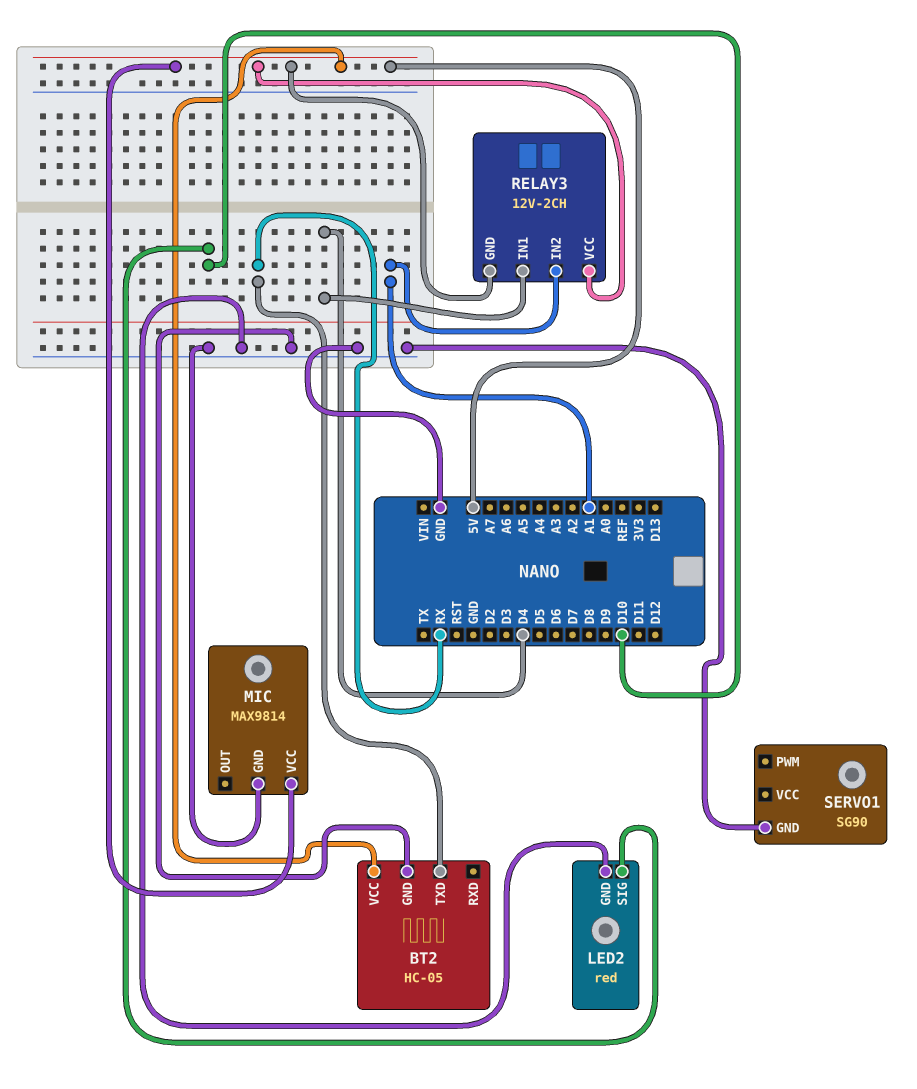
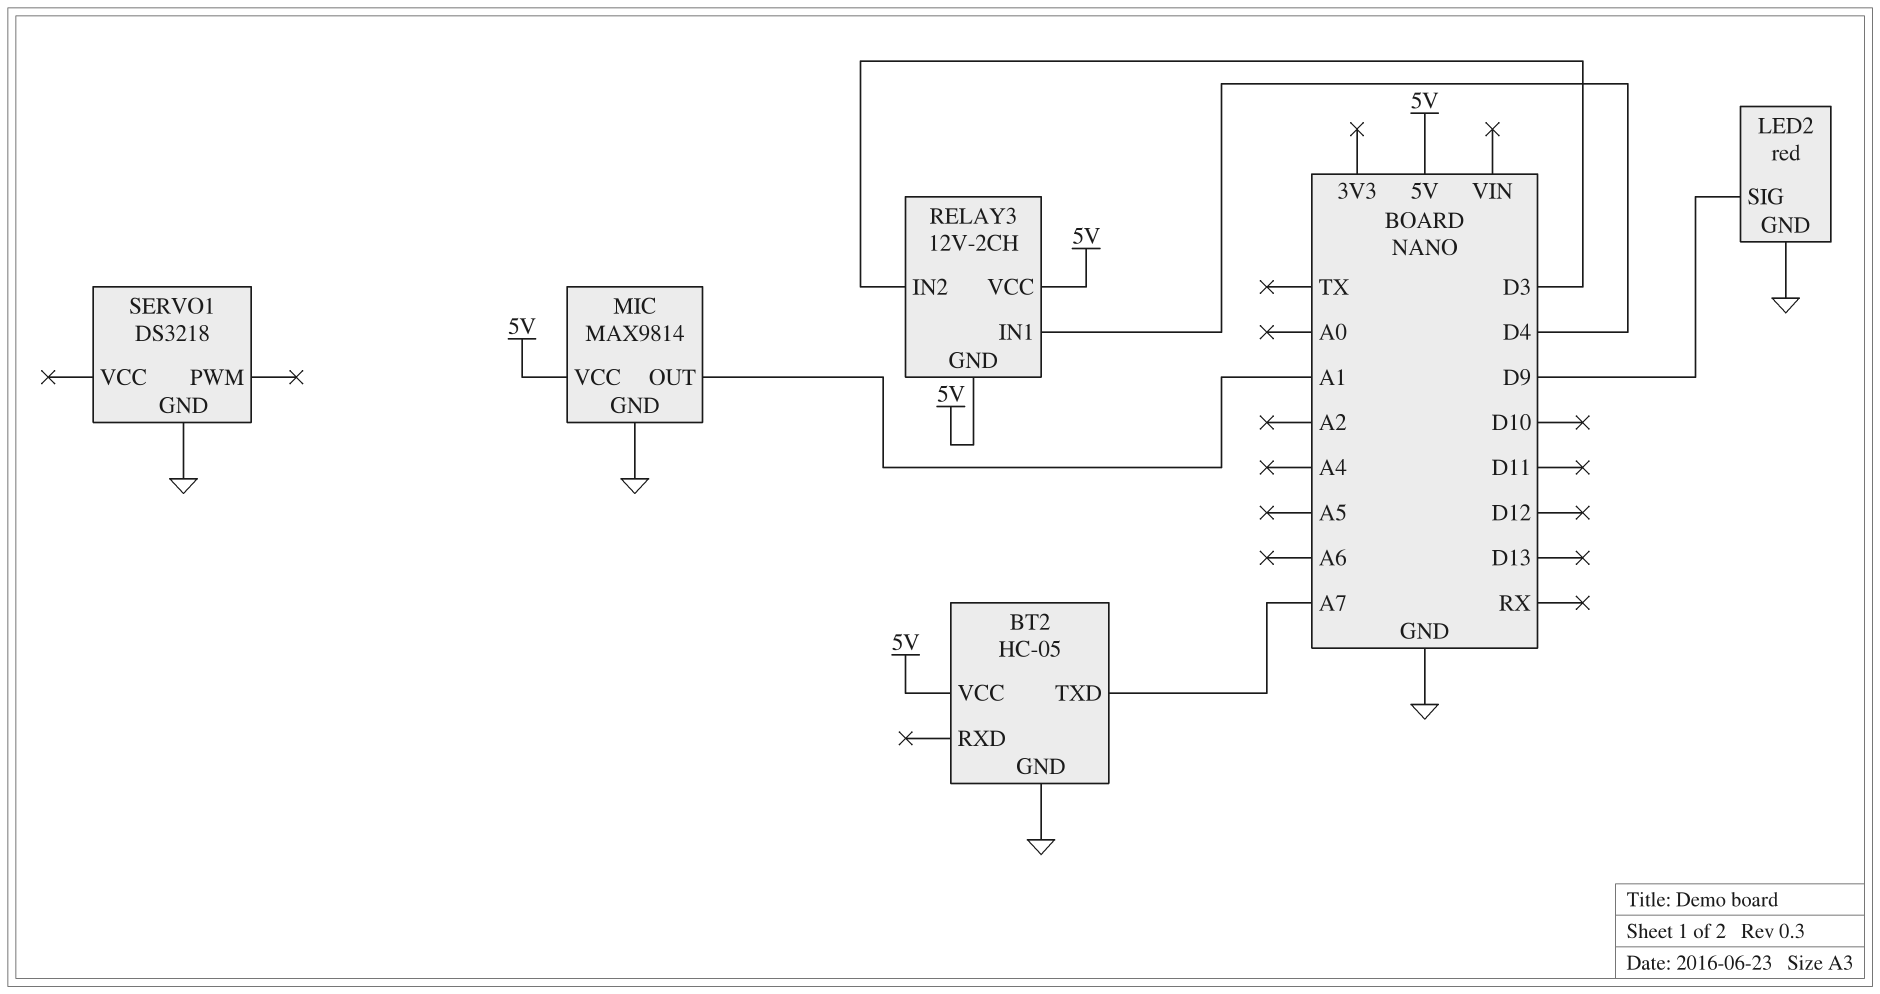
BT2 pin TXD: RX -> A7
LED2 pin SIG: D10 -> D9
MIC pin OUT: none -> A1
RELAY3 pin IN2: A1 -> D3
SERVO1: SG90 -> DS3218

